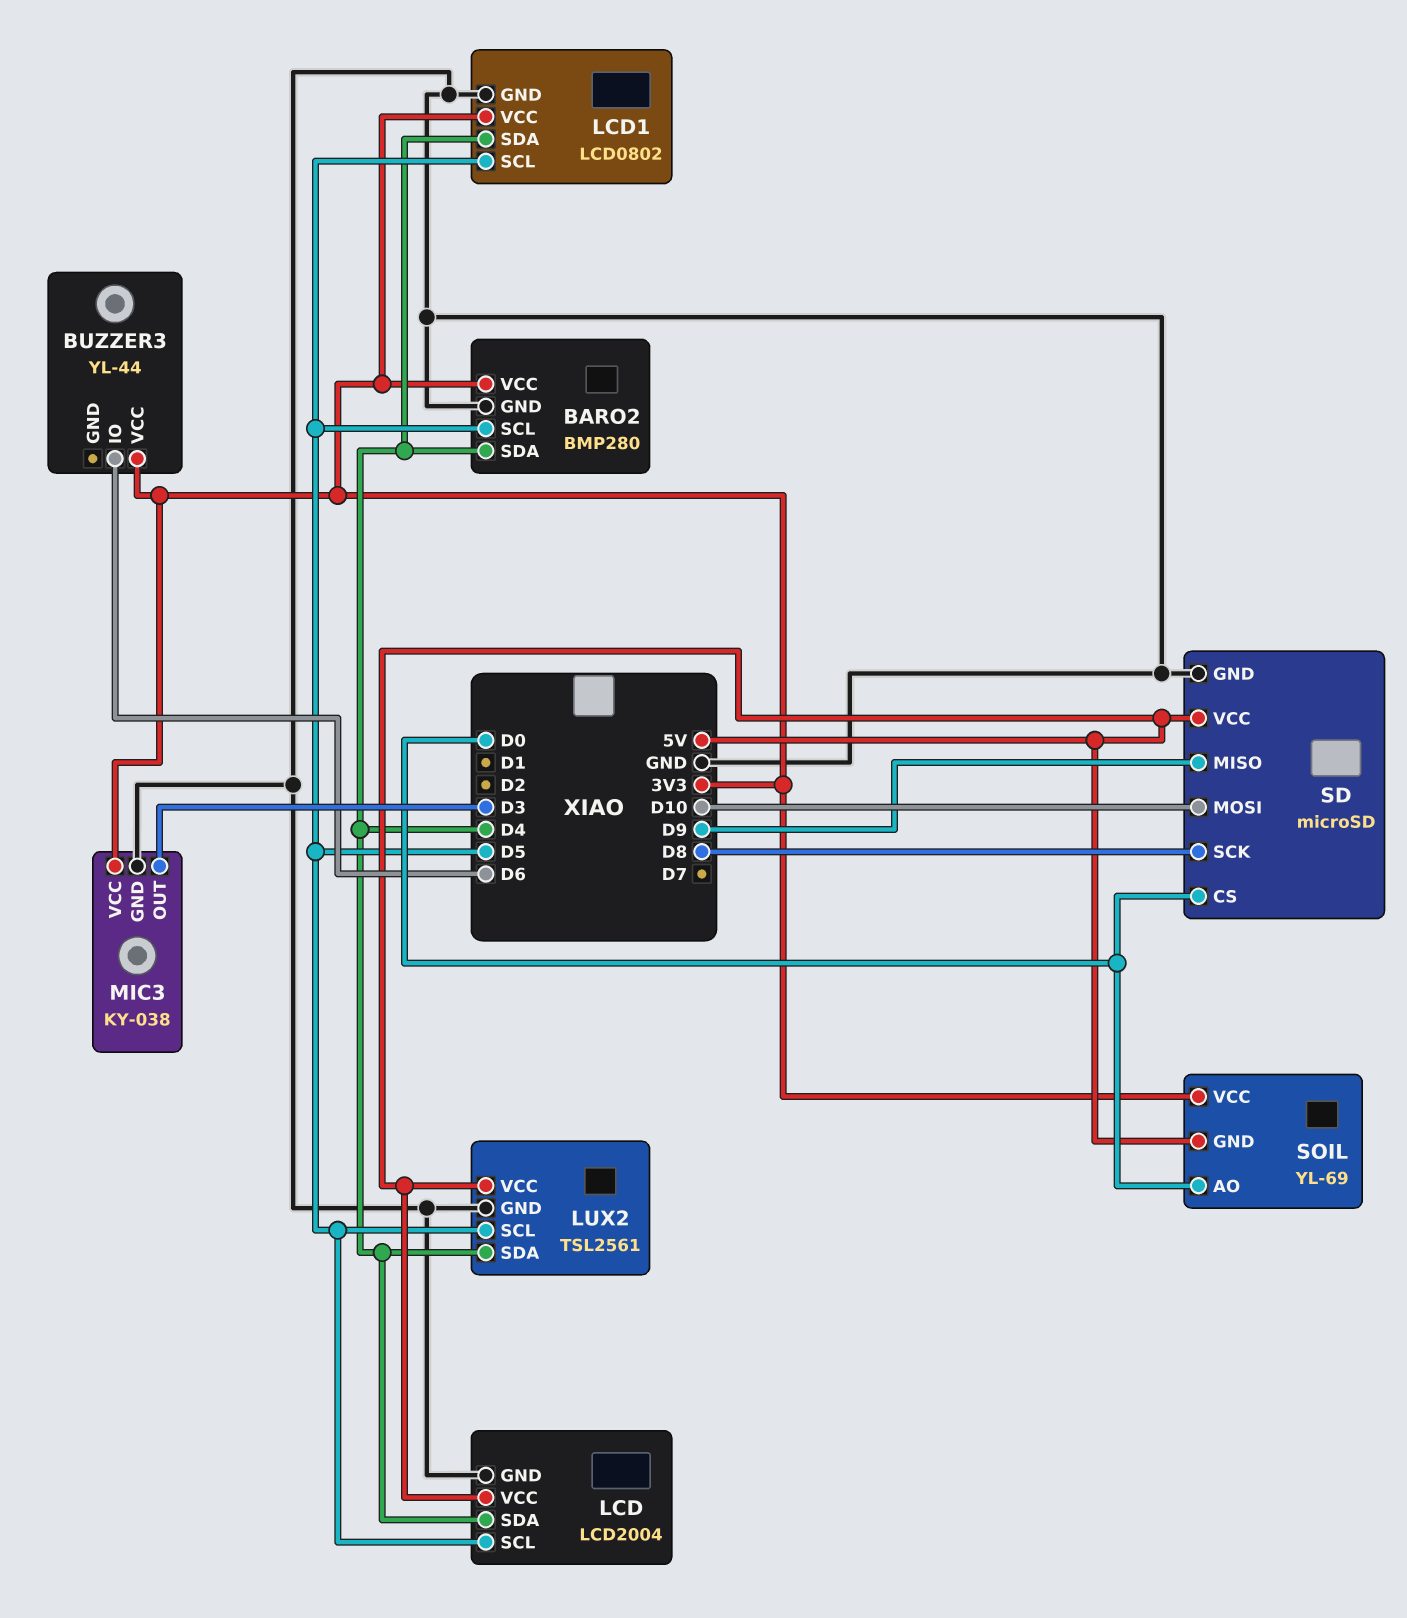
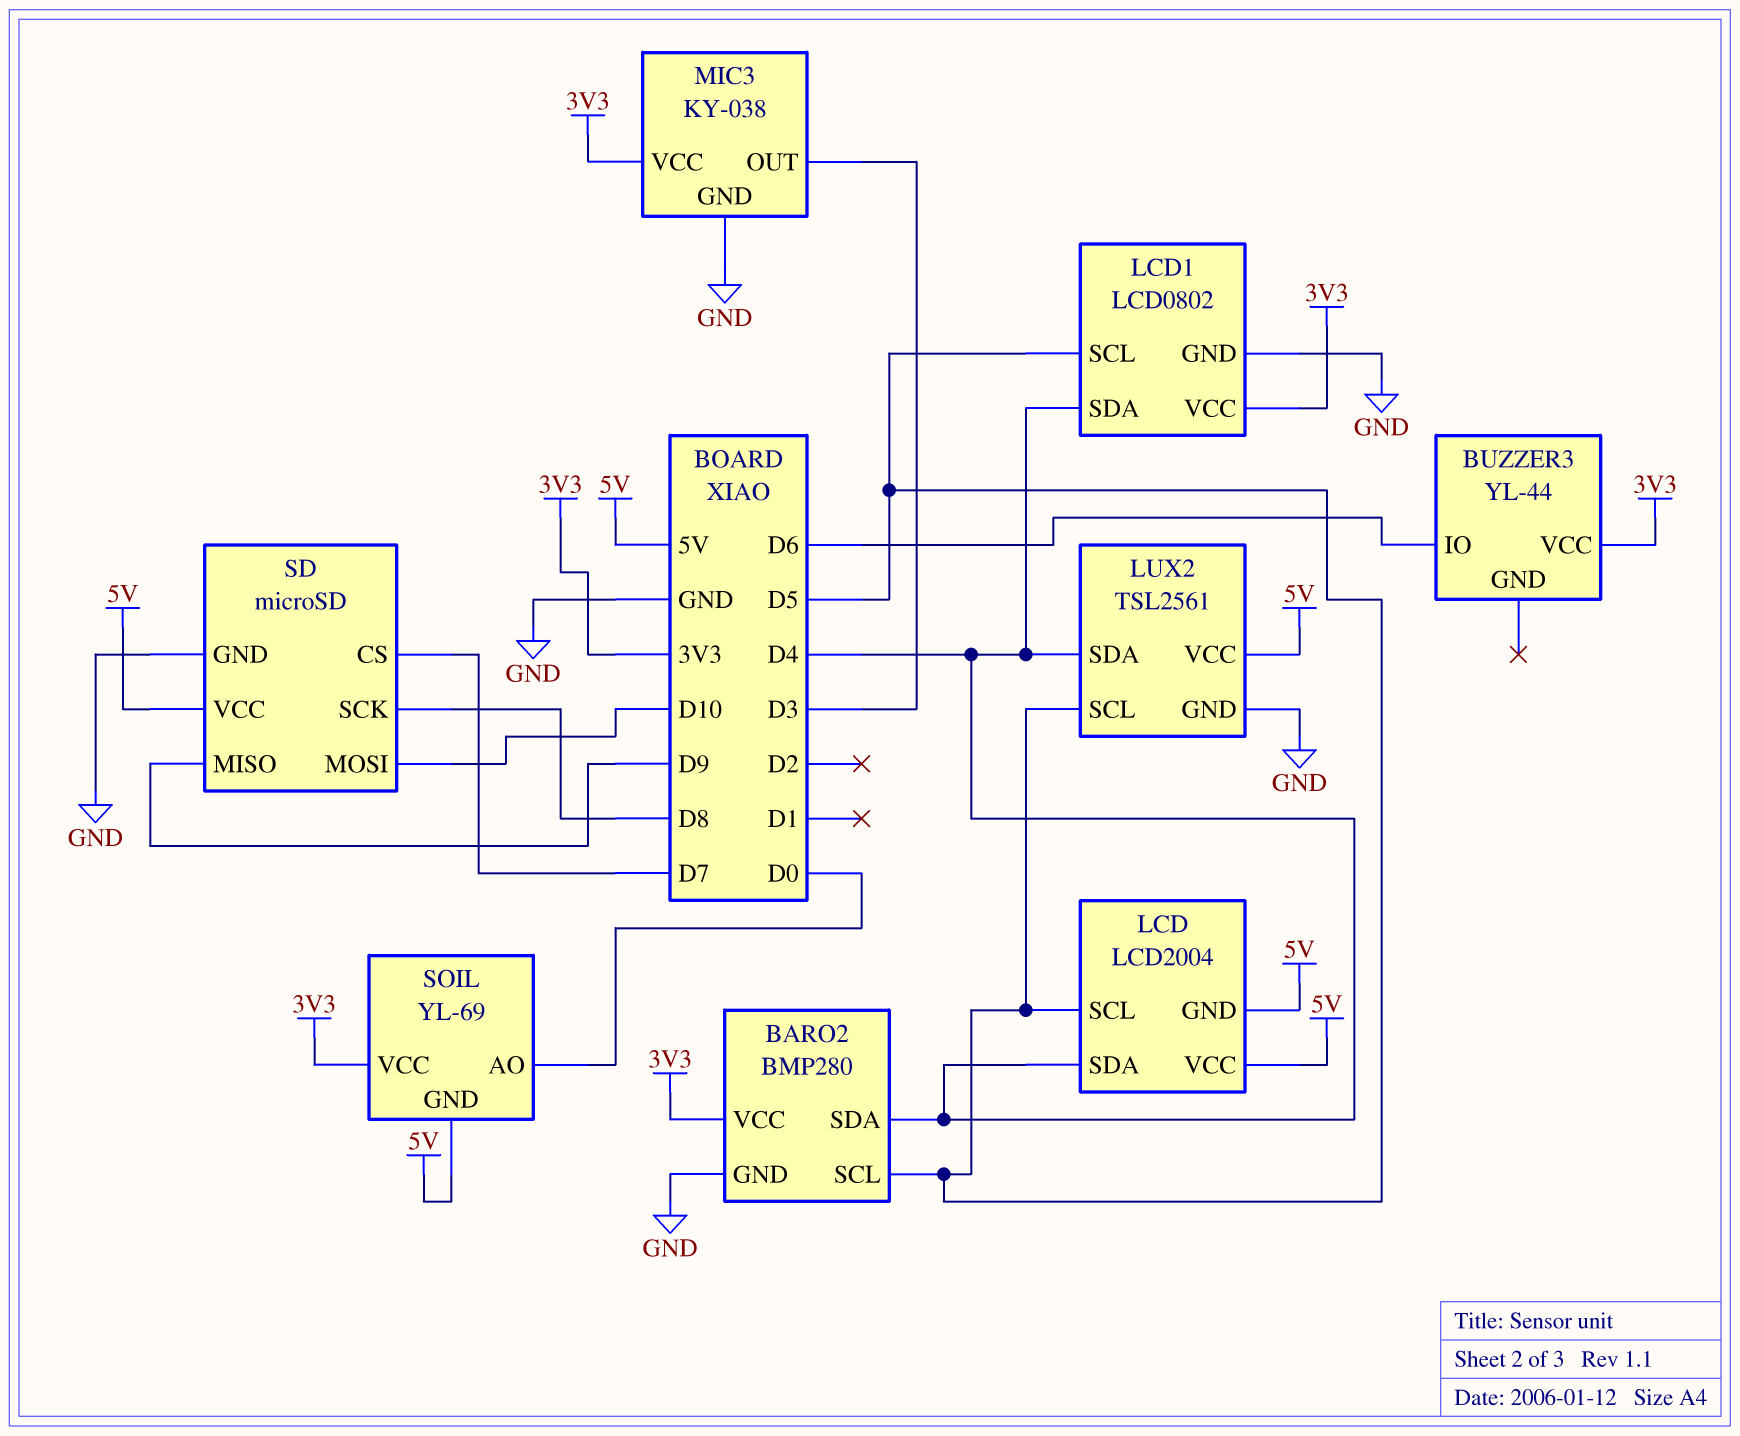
LCD pin GND: GND -> 5V
SD pin CS: D0 -> D7

